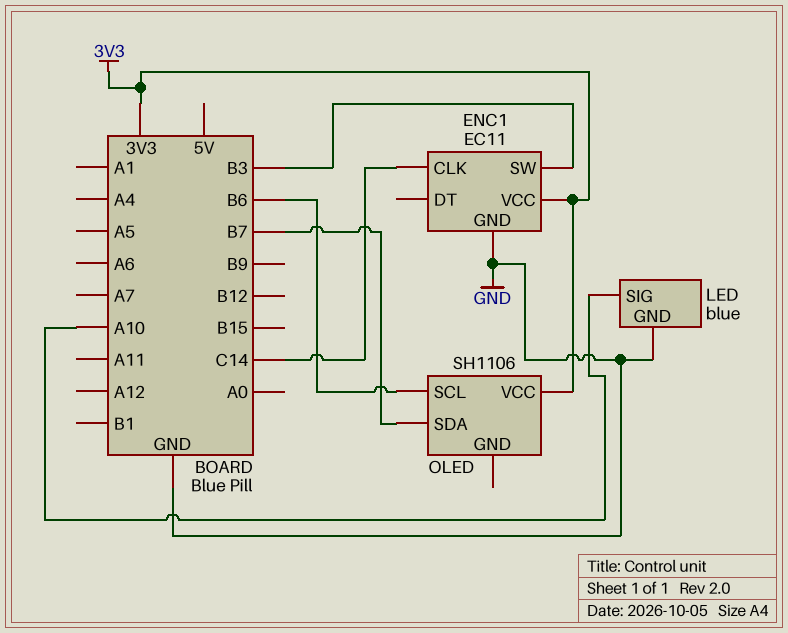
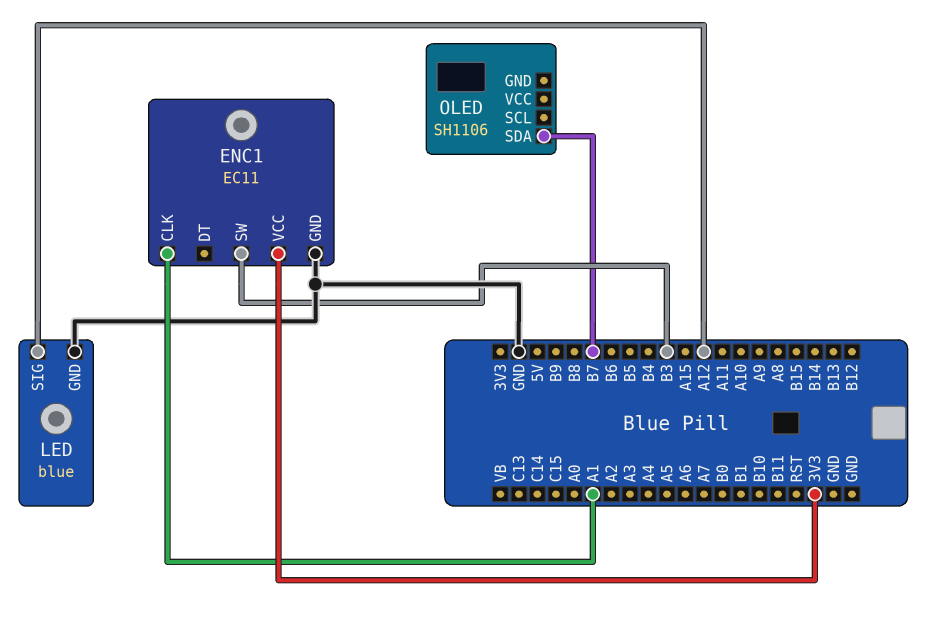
ENC1 pin CLK: C14 -> A1
LED pin SIG: A10 -> A12
OLED pin SCL: B6 -> none
OLED pin VCC: 3V3 -> none

